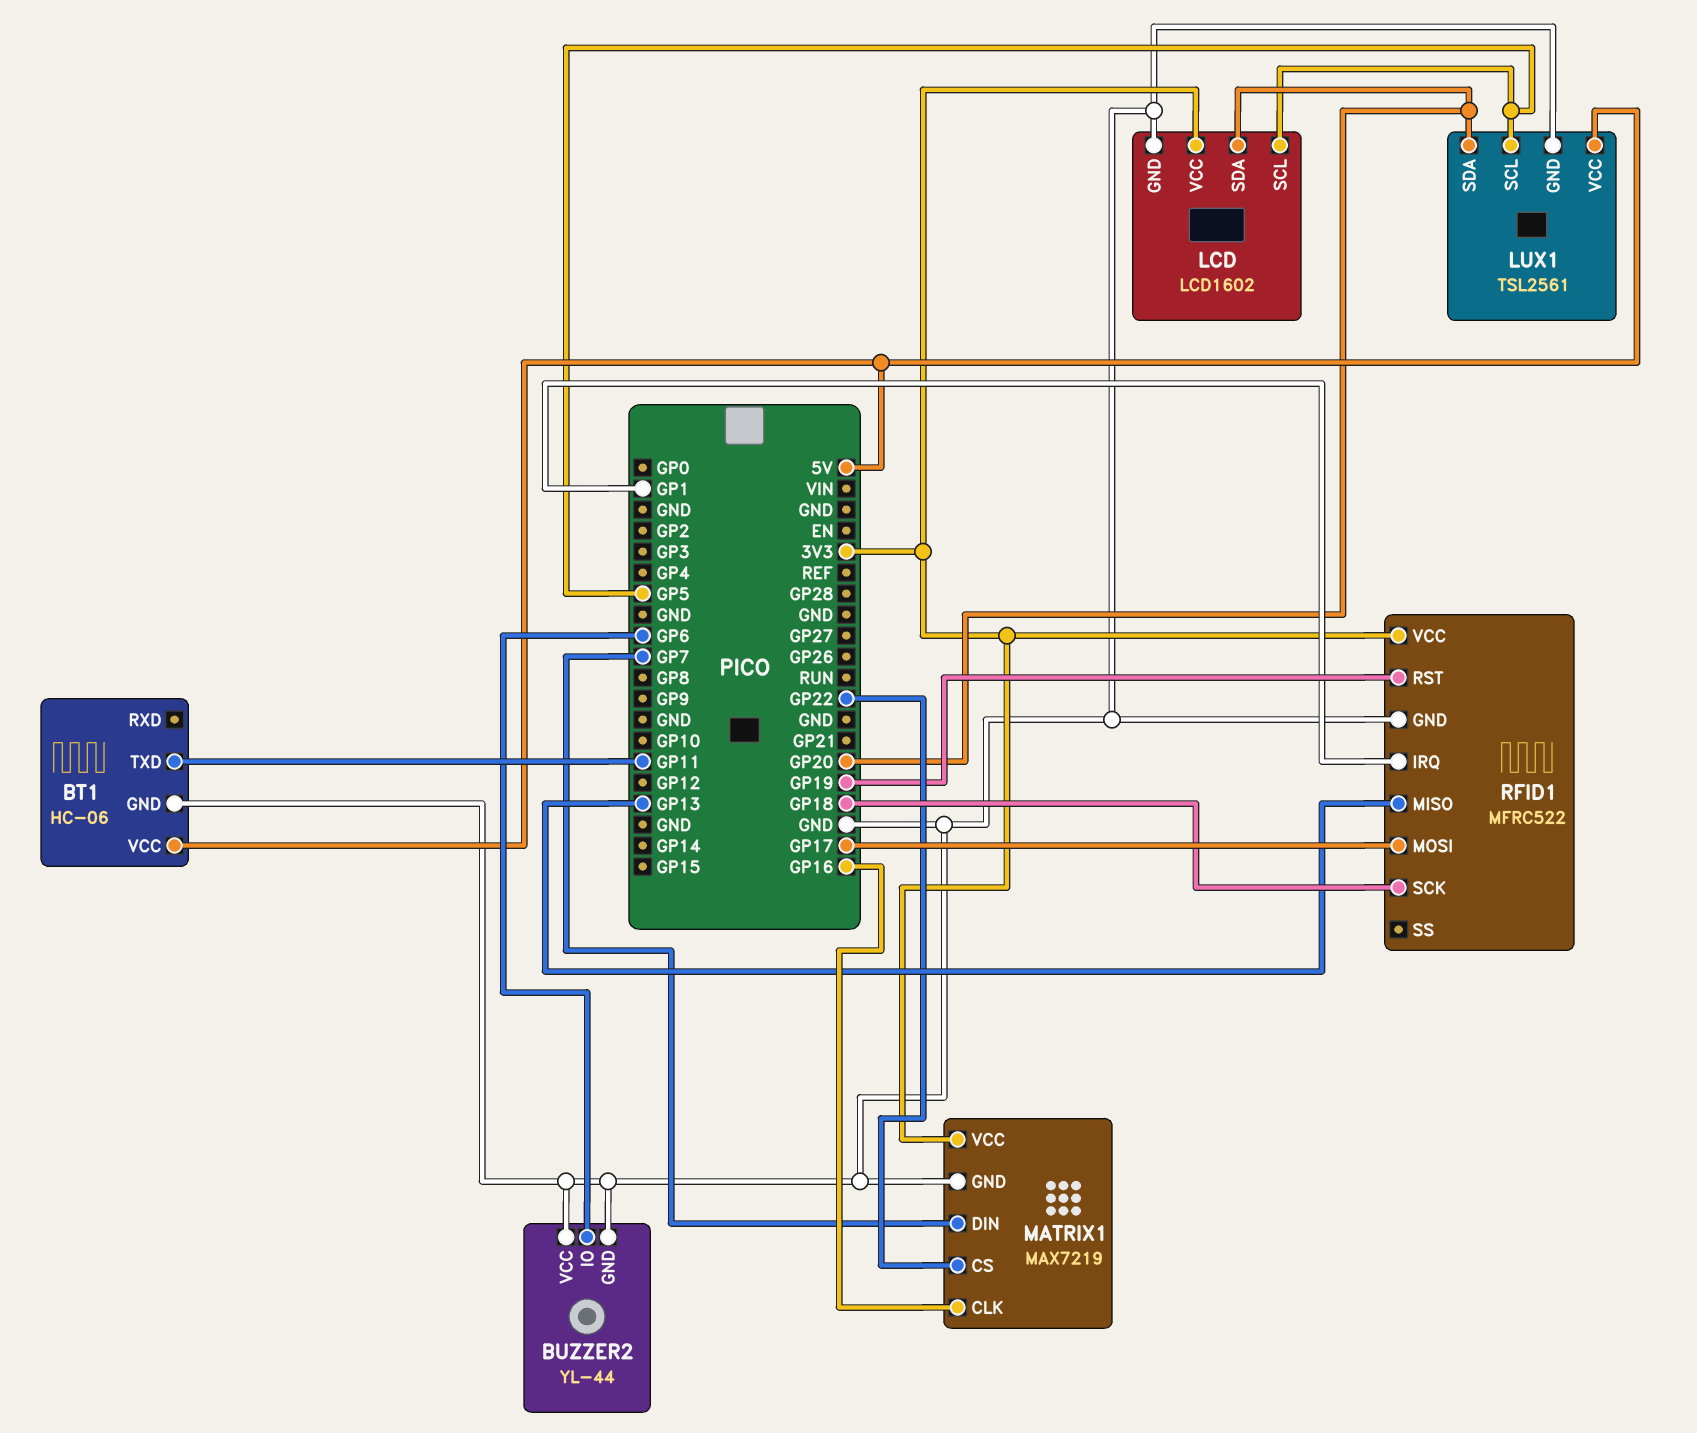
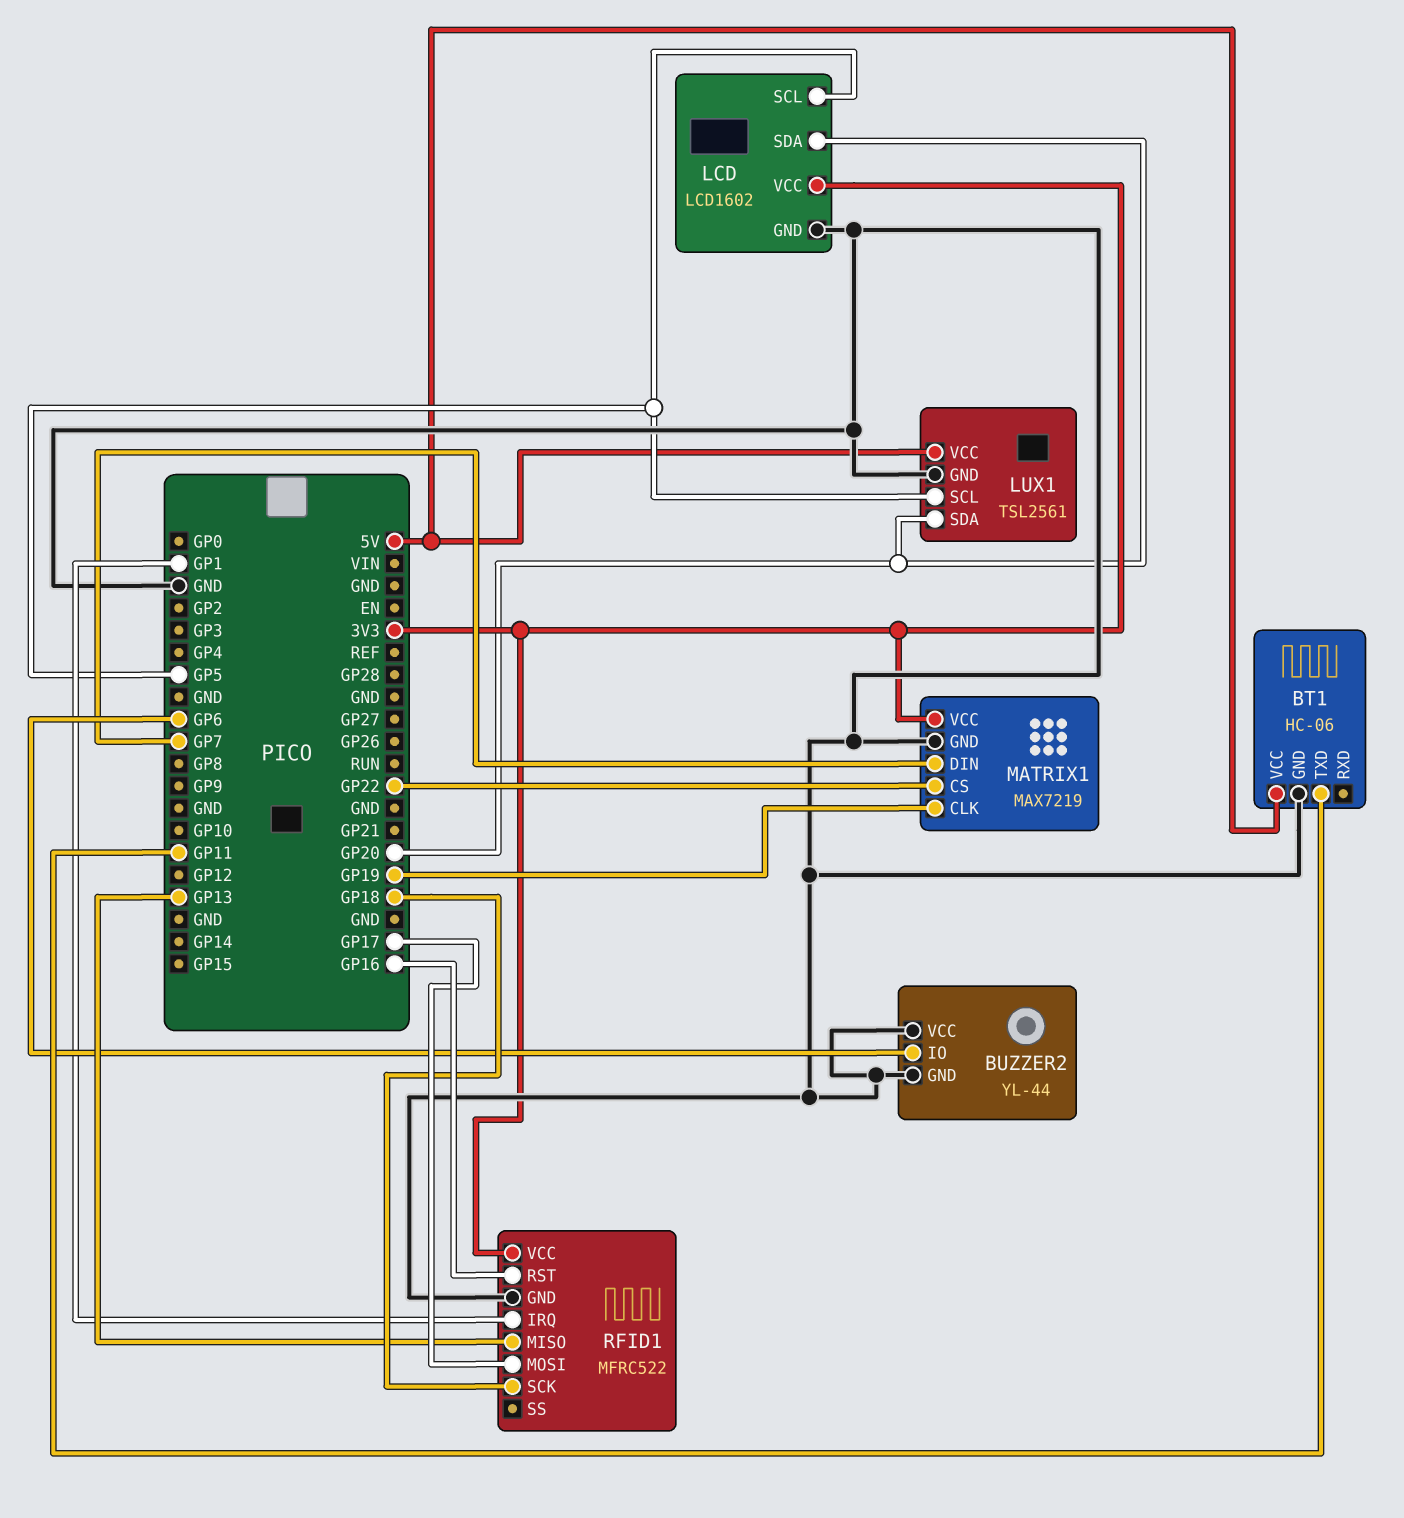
MATRIX1 pin CLK: GP16 -> GP19
RFID1 pin RST: GP19 -> GP16

